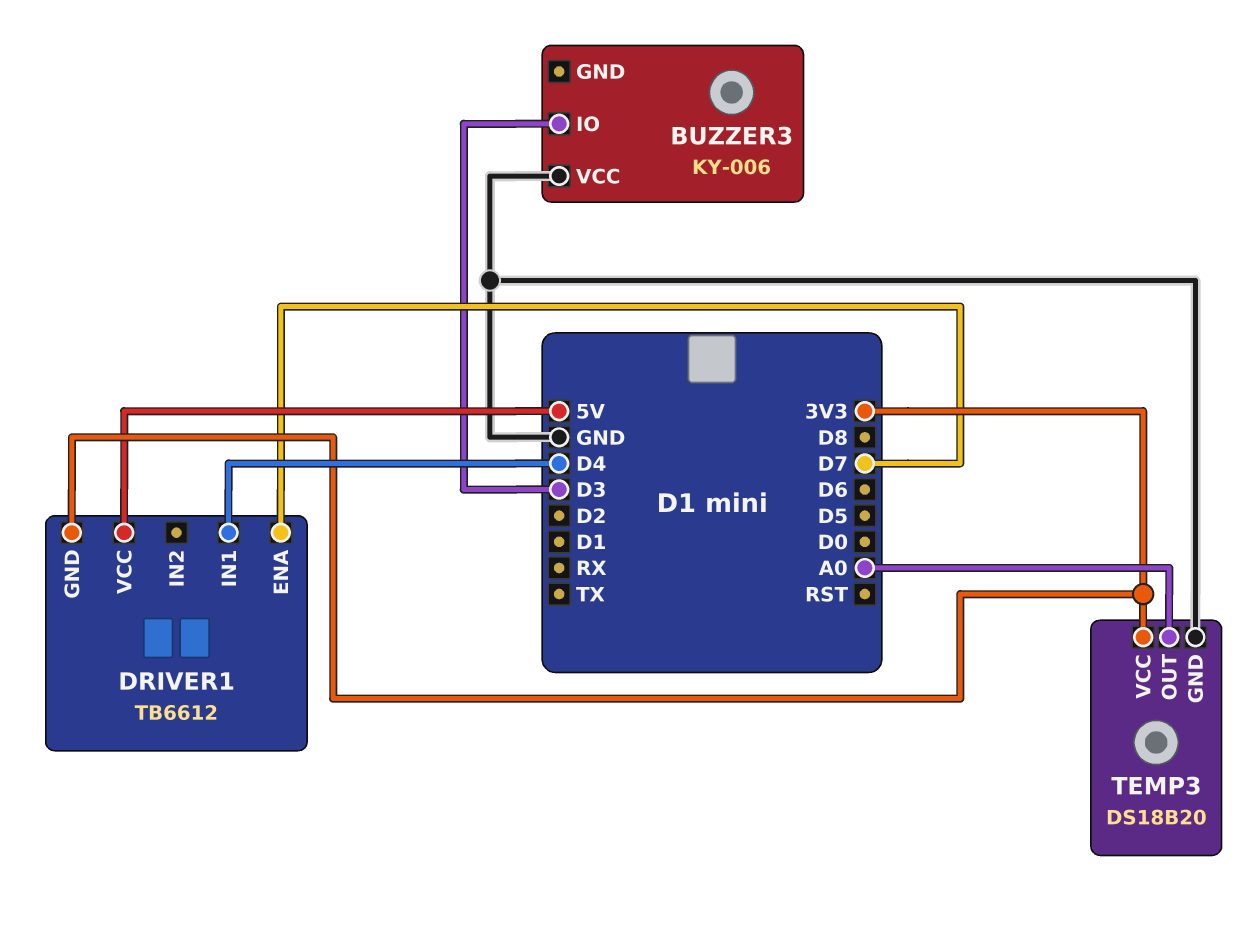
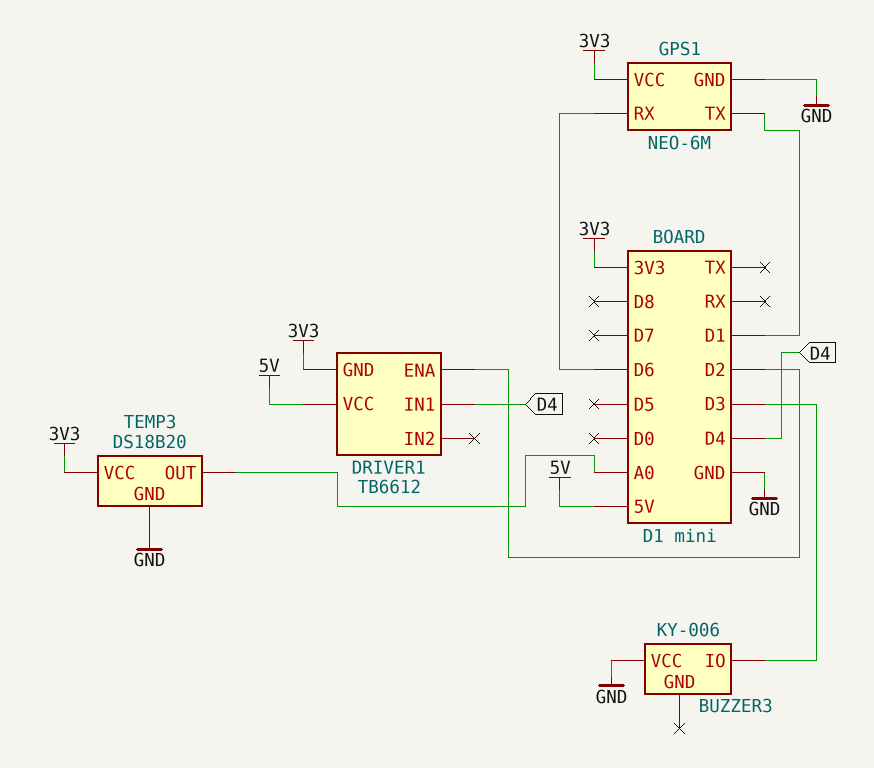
DRIVER1 pin ENA: D7 -> D2
GPS1: none -> NEO-6M
GPS1 pin GND: none -> GND
GPS1 pin RX: none -> D6
GPS1 pin TX: none -> D1
GPS1 pin VCC: none -> 3V3

